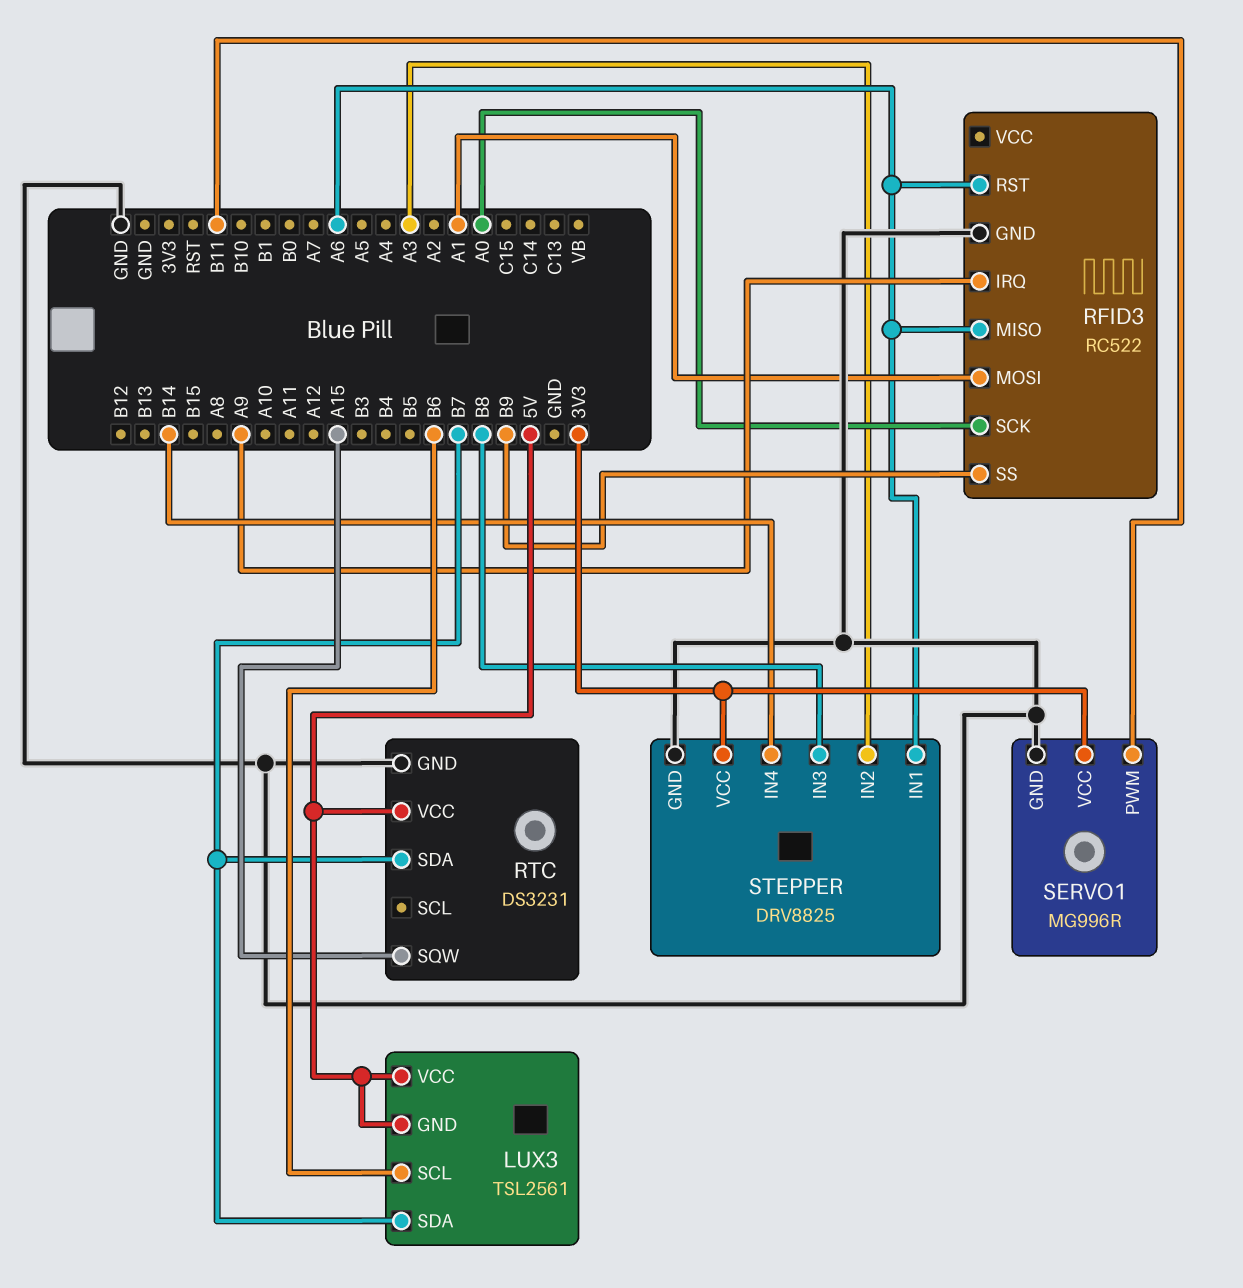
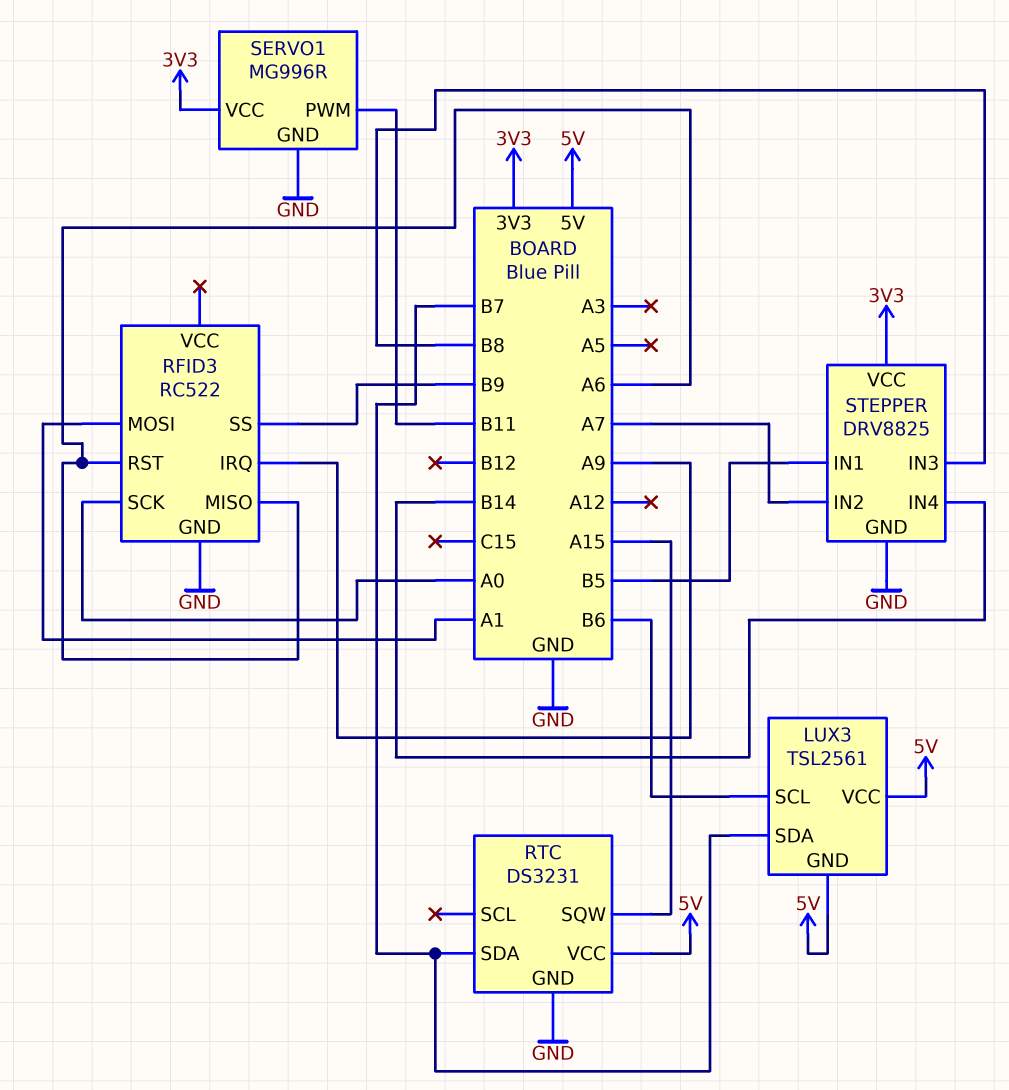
STEPPER pin IN1: A6 -> B5
STEPPER pin IN2: A3 -> A7

